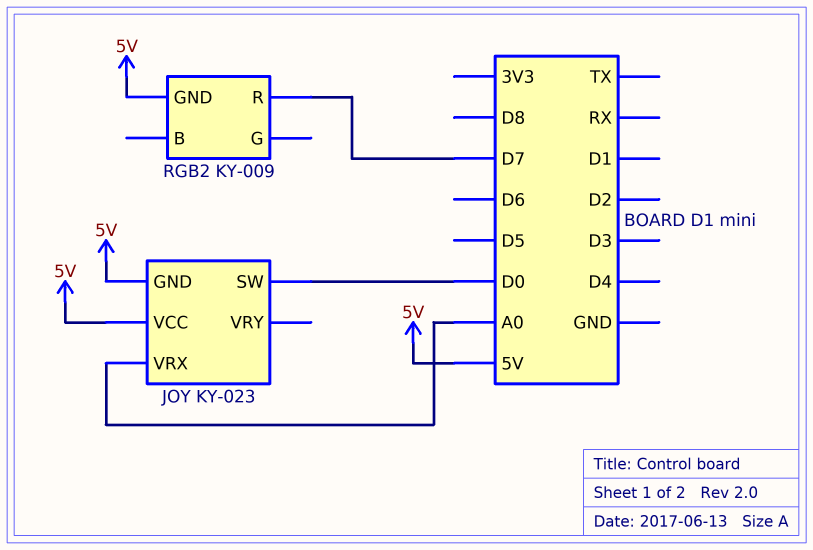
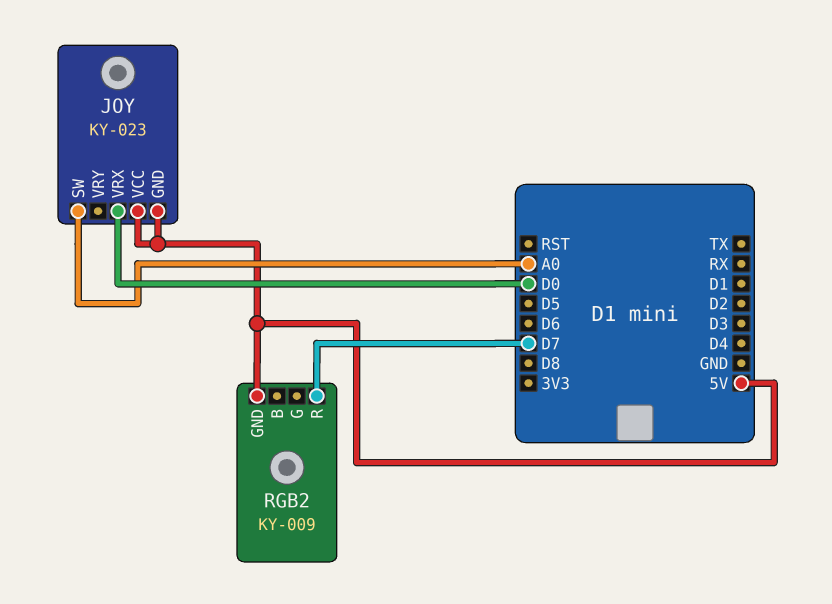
JOY pin SW: D0 -> A0
JOY pin VRX: A0 -> D0

